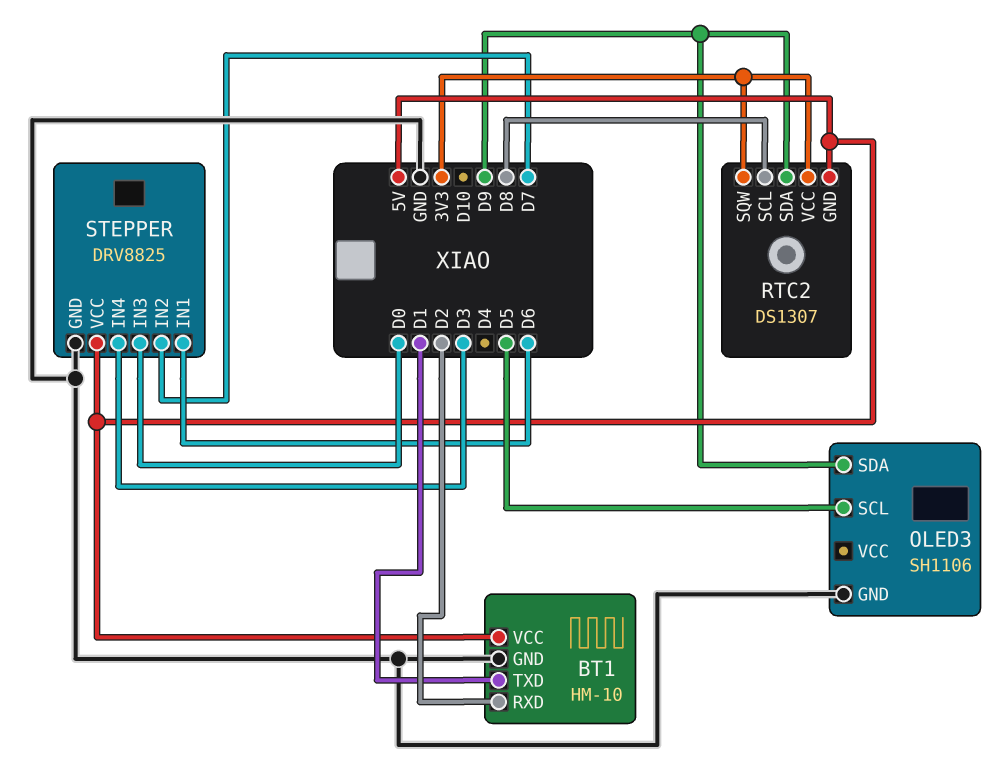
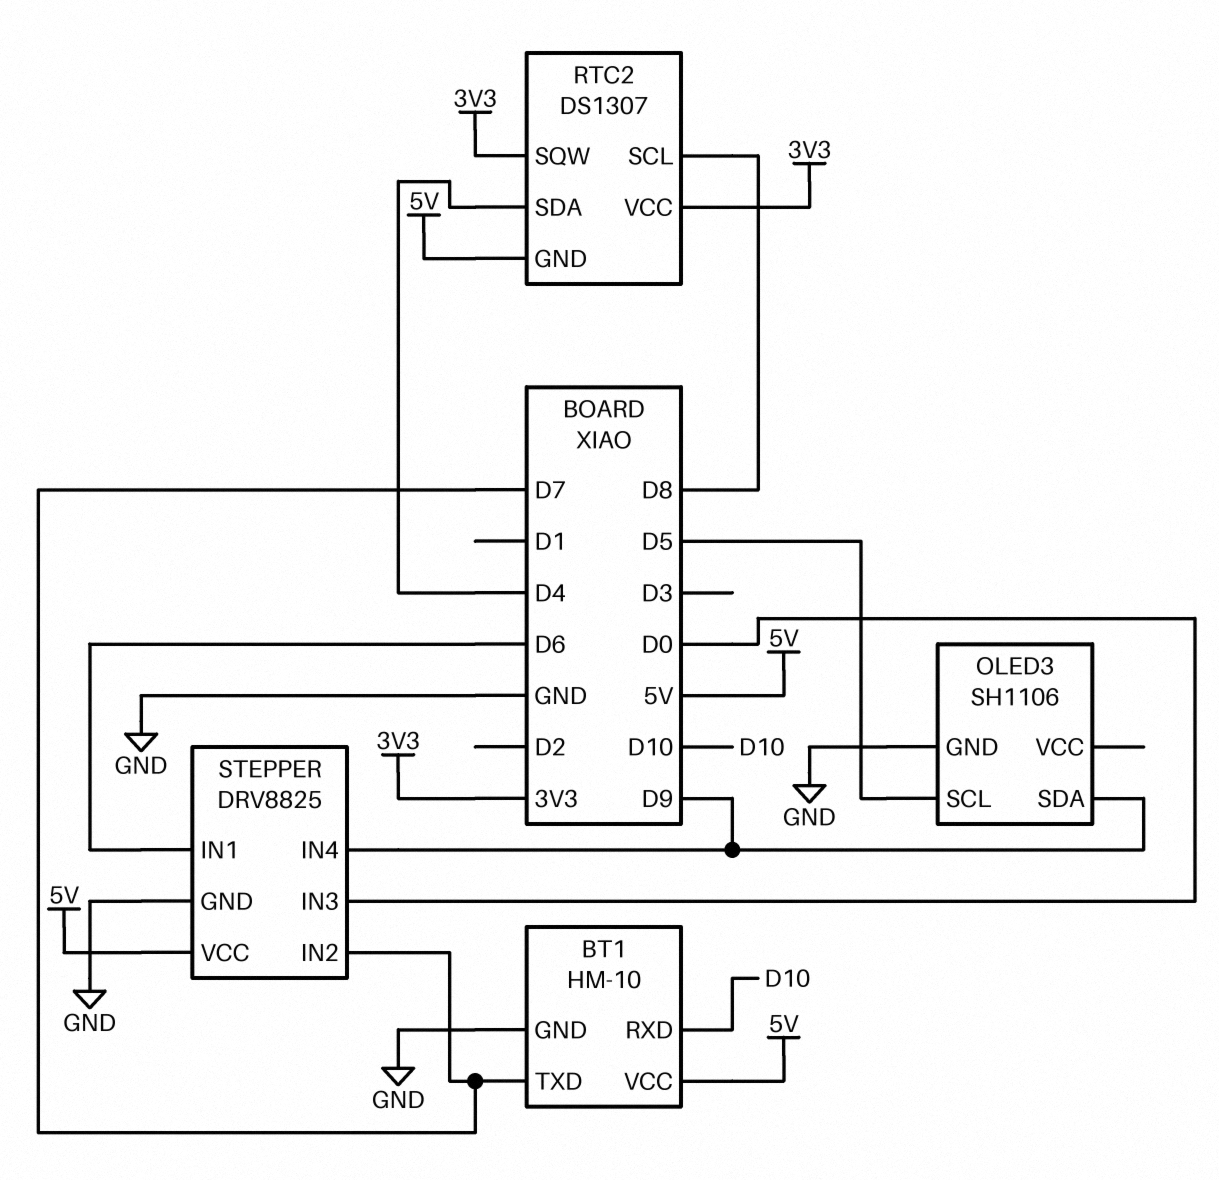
BT1 pin RXD: D2 -> D10
BT1 pin TXD: D1 -> D7
RTC2 pin SDA: D9 -> D4
STEPPER pin IN4: D3 -> D9

